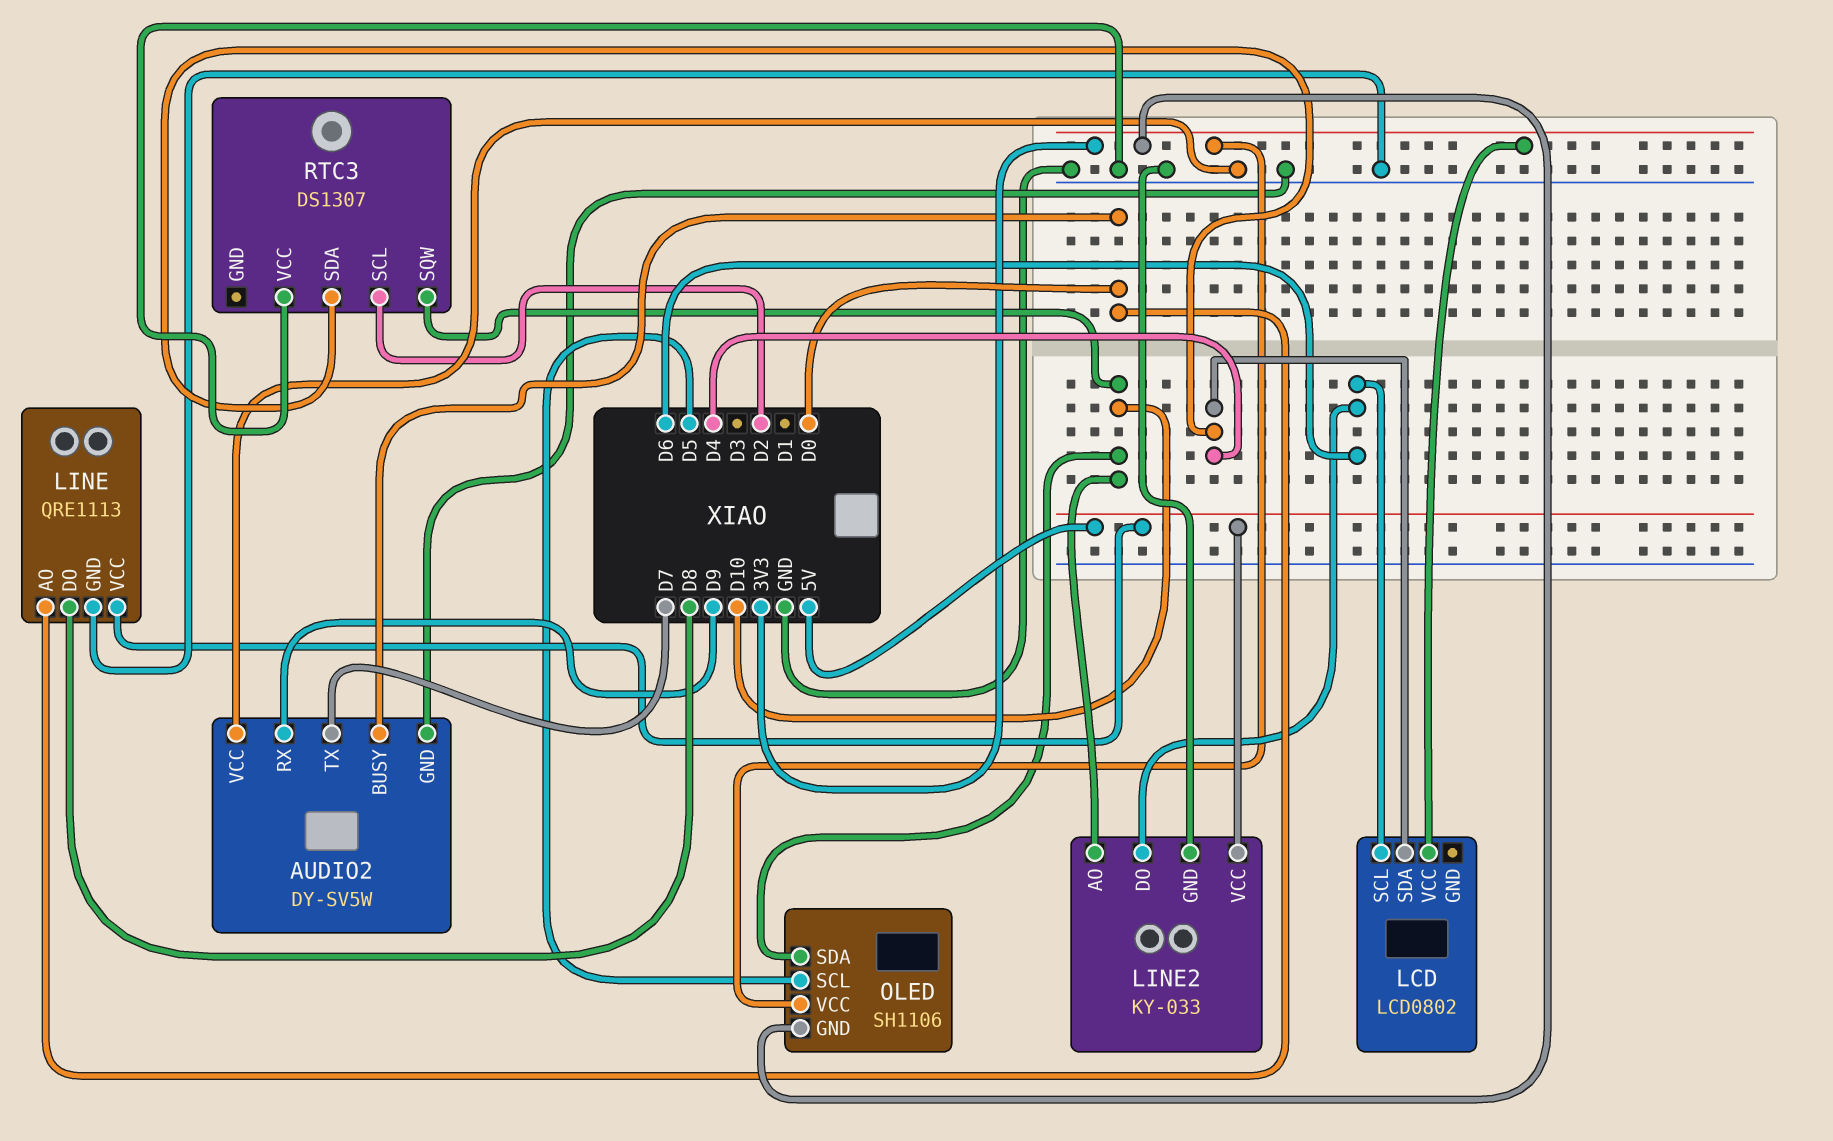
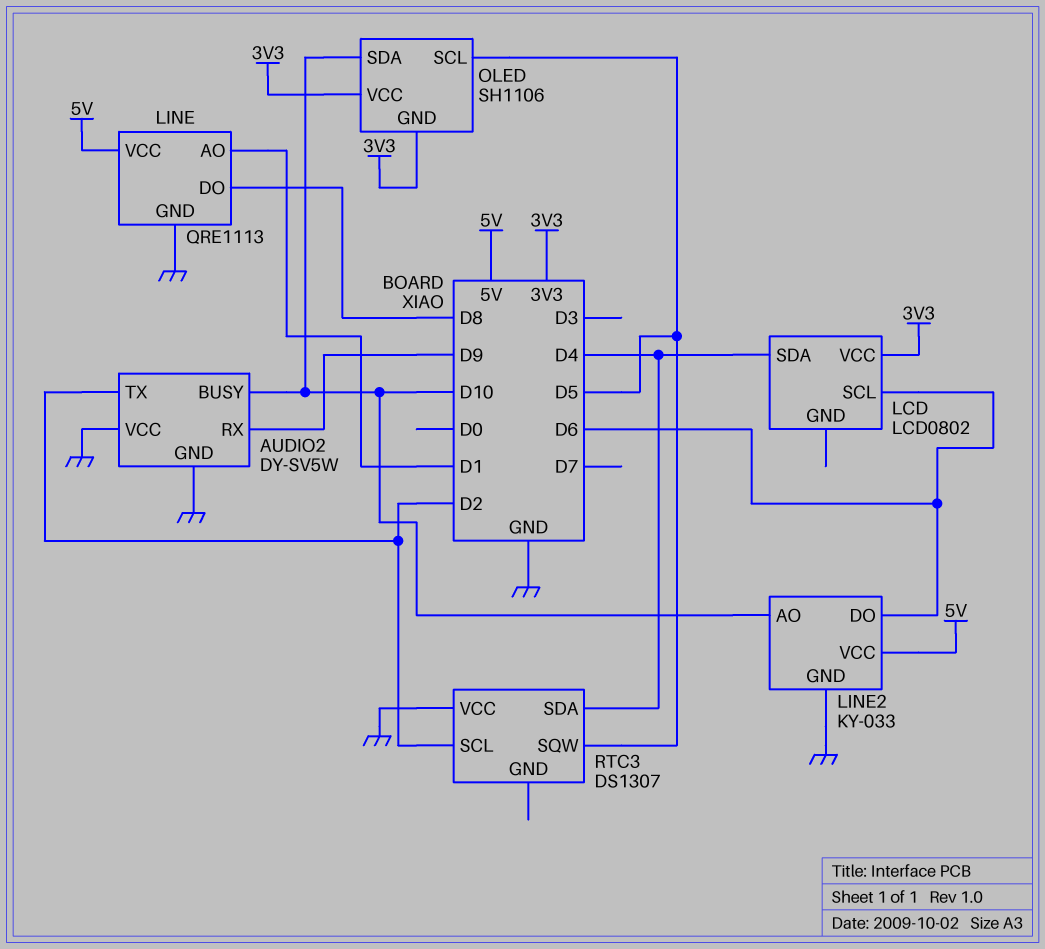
AUDIO2 pin BUSY: D0 -> D10
AUDIO2 pin TX: D7 -> D2
LINE pin AO: D0 -> D1
RTC3 pin SQW: D10 -> D5

